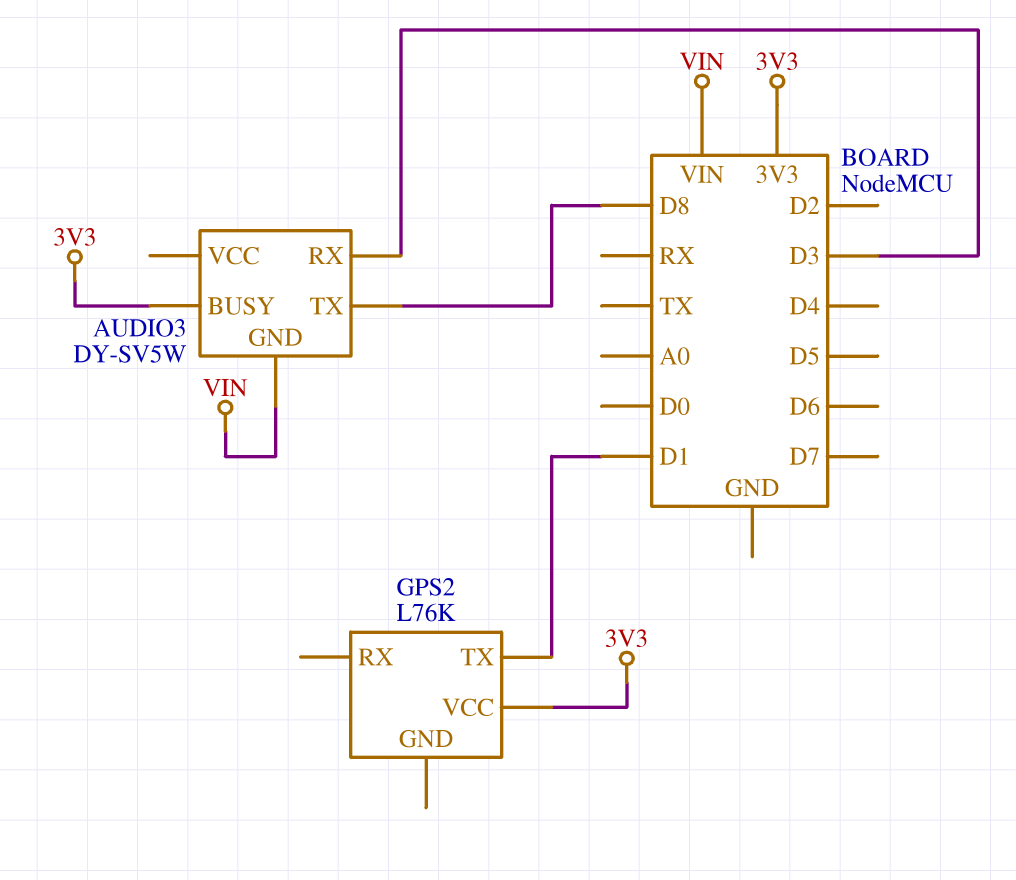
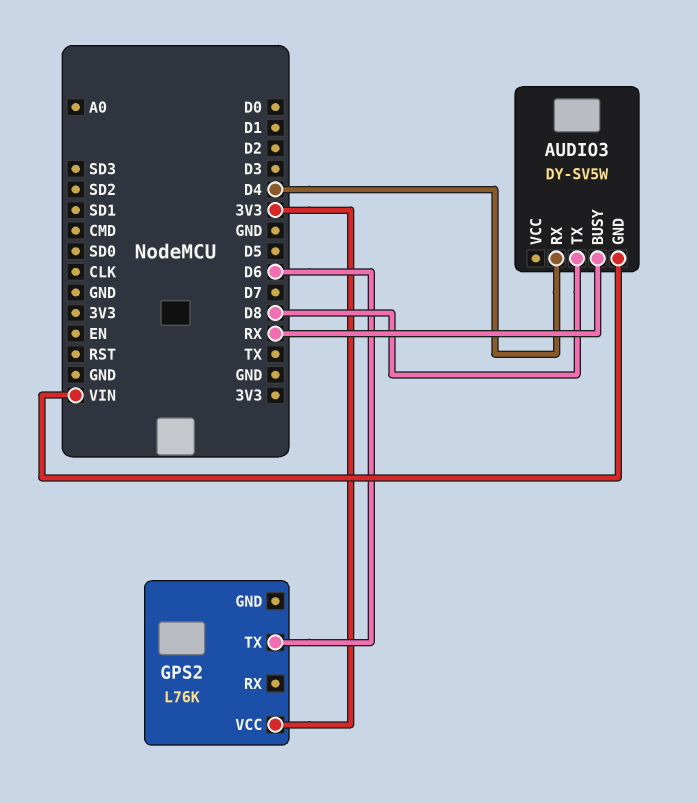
AUDIO3 pin BUSY: 3V3 -> RX
AUDIO3 pin RX: D3 -> D4
GPS2 pin TX: D1 -> D6

